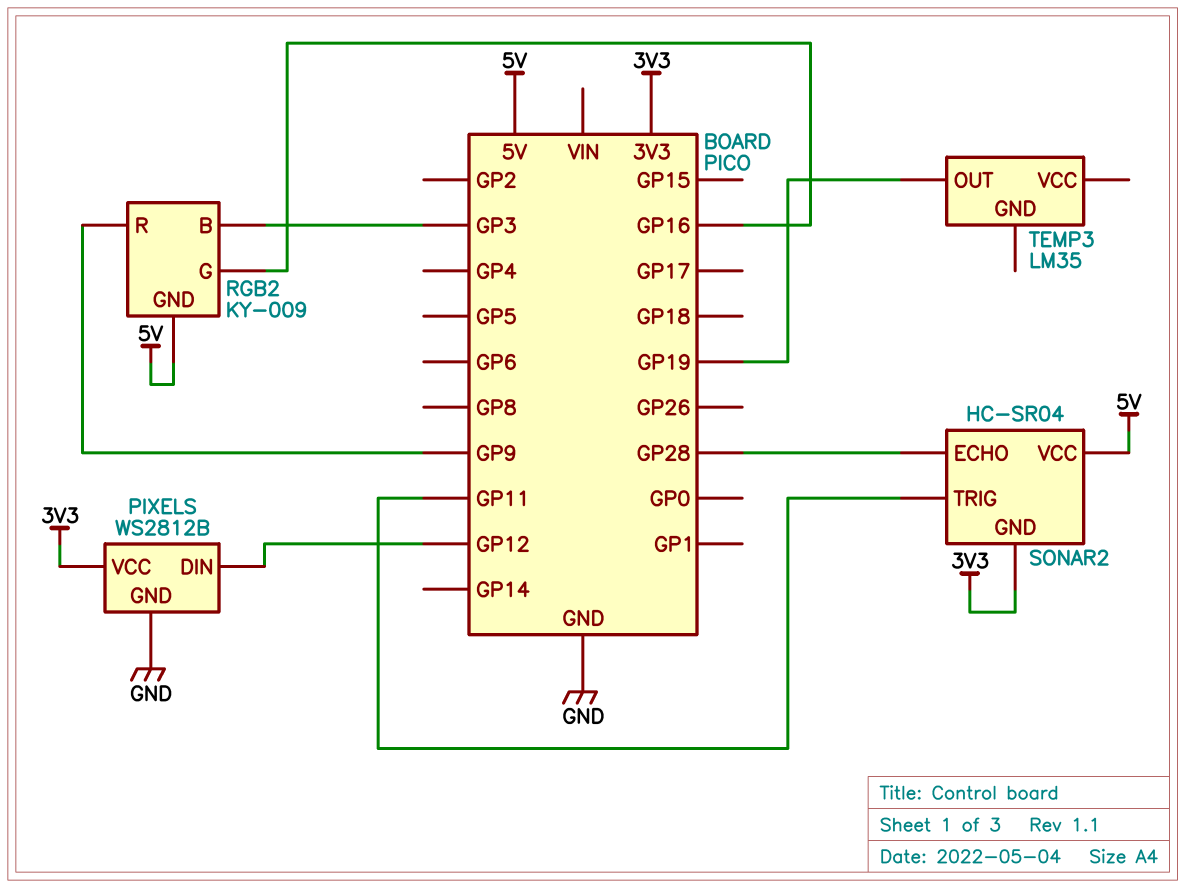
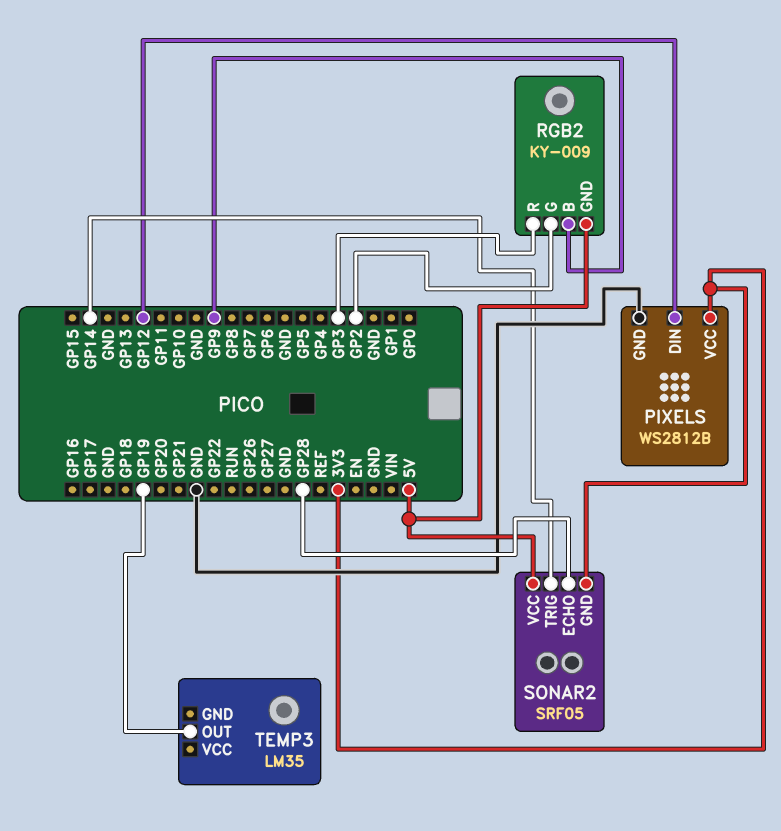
RGB2 pin B: GP3 -> GP9
RGB2 pin G: GP16 -> GP2
RGB2 pin R: GP9 -> GP3
SONAR2: HC-SR04 -> SRF05
SONAR2 pin TRIG: GP11 -> GP14

